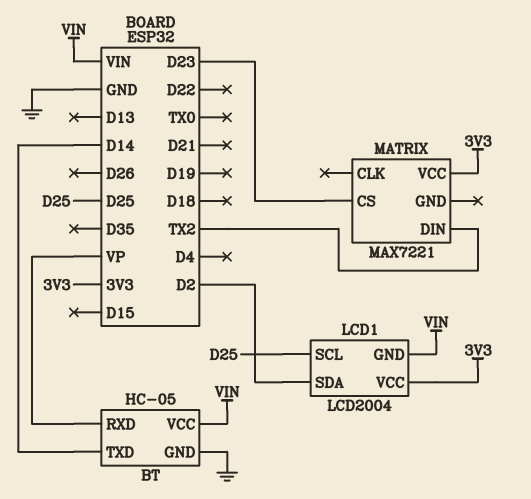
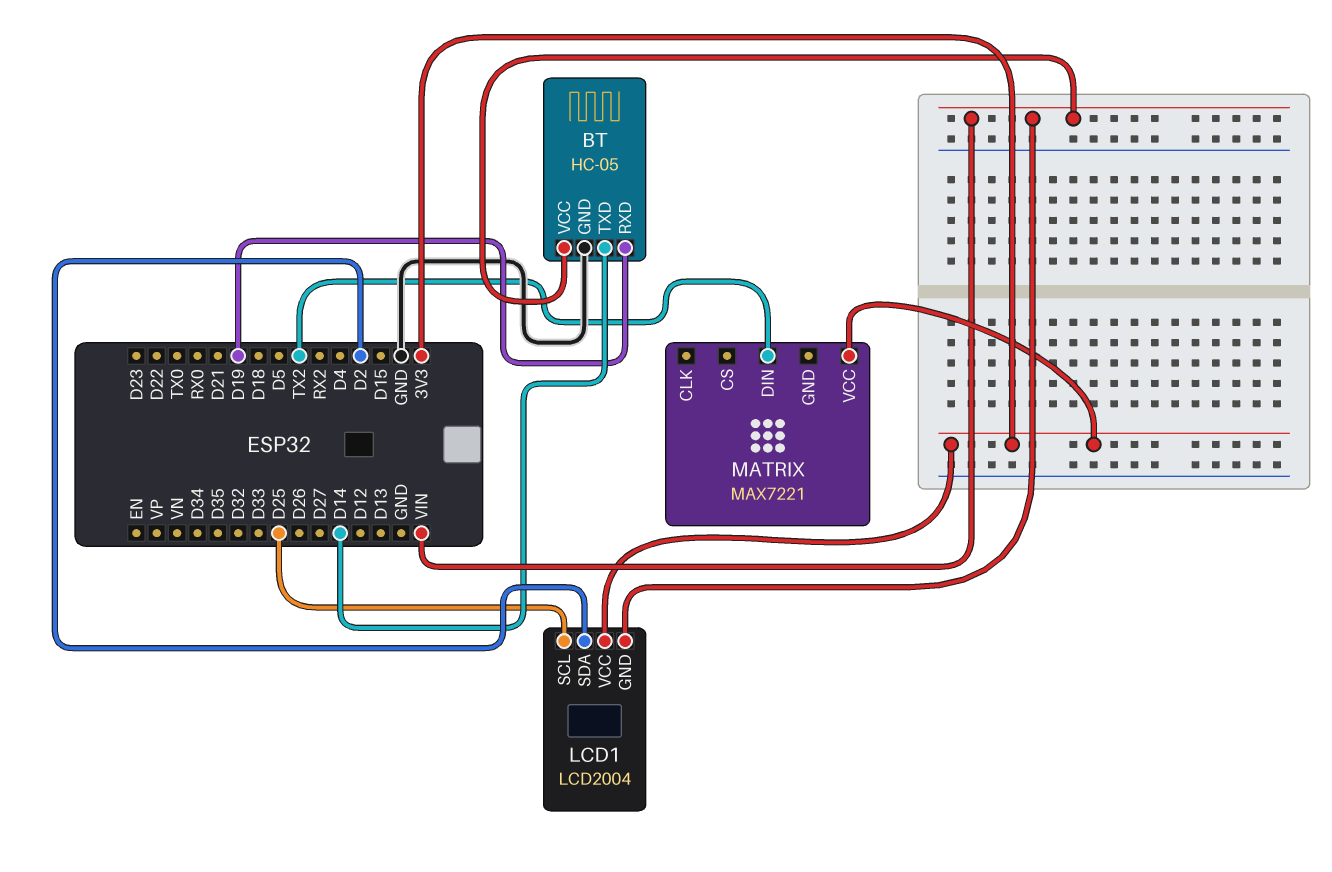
BT pin RXD: VP -> D19
MATRIX pin CS: D23 -> none

